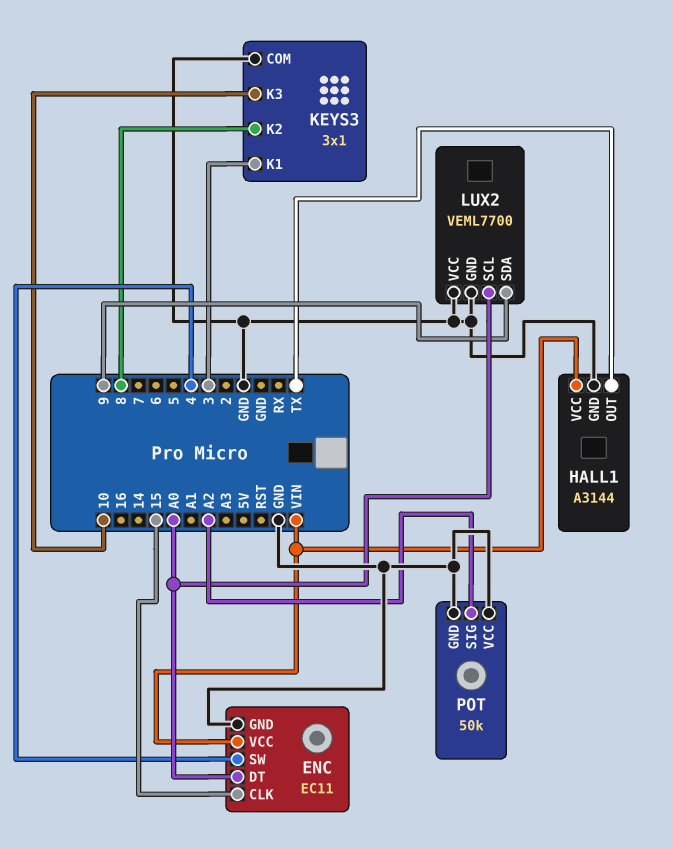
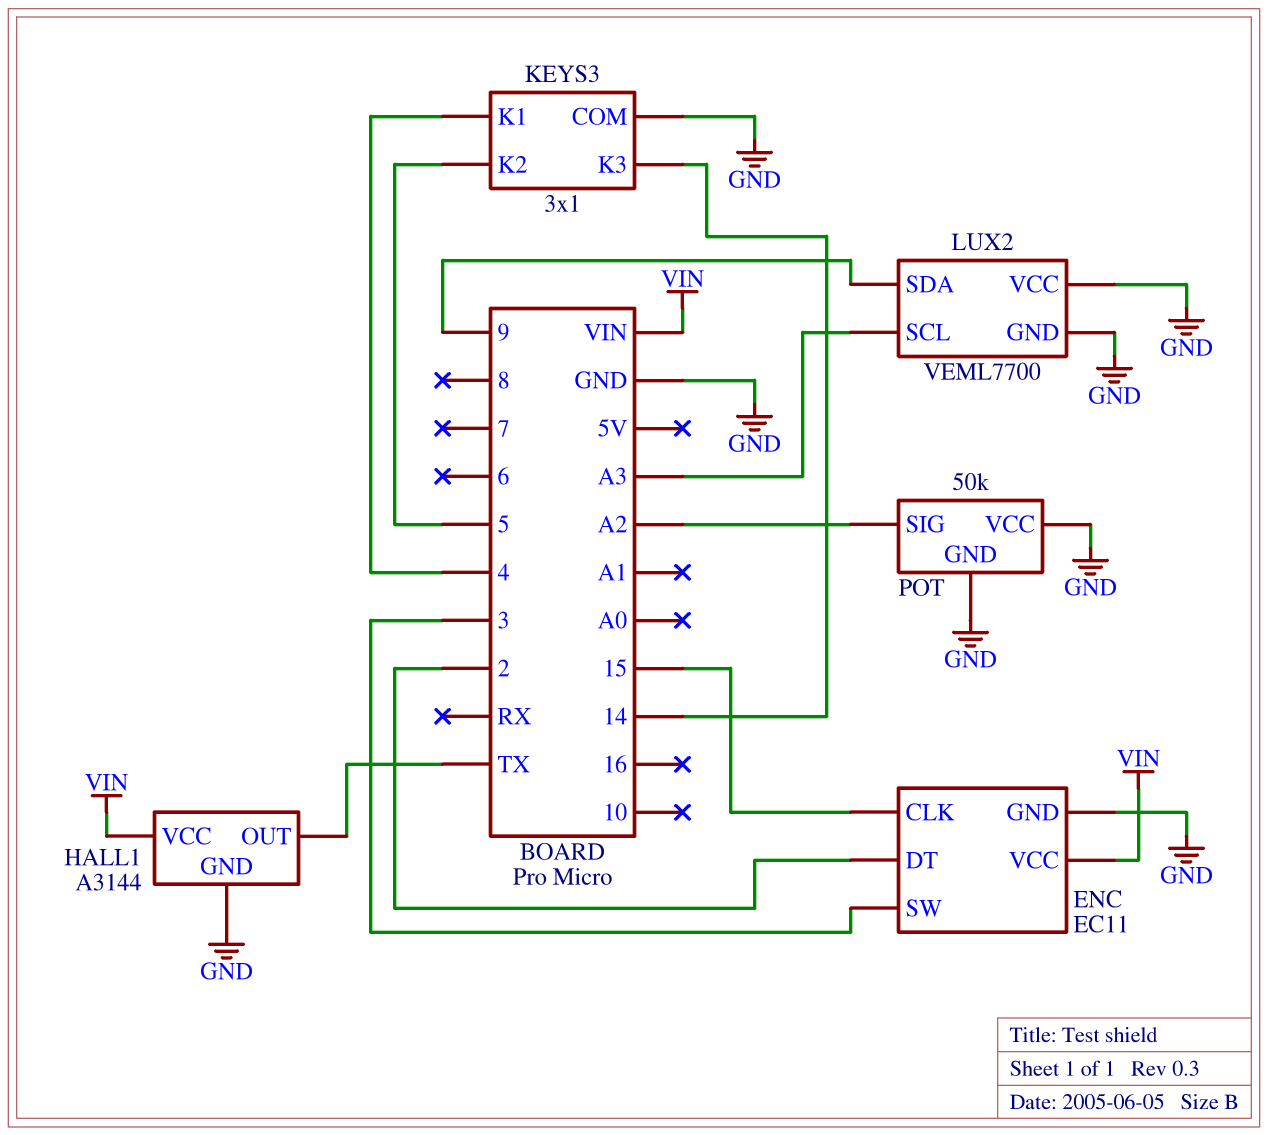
ENC pin DT: A0 -> 2
ENC pin SW: 4 -> 3
KEYS3 pin K1: 3 -> 4
KEYS3 pin K2: 8 -> 5
KEYS3 pin K3: 10 -> 14
LUX2 pin SCL: A0 -> A3

